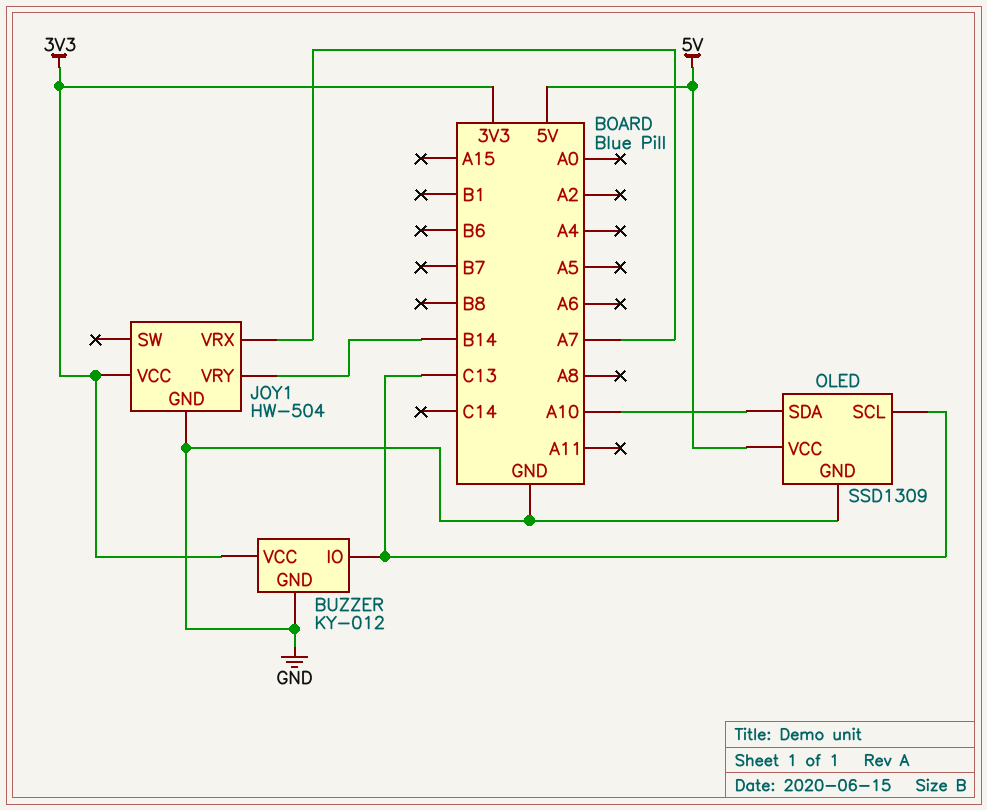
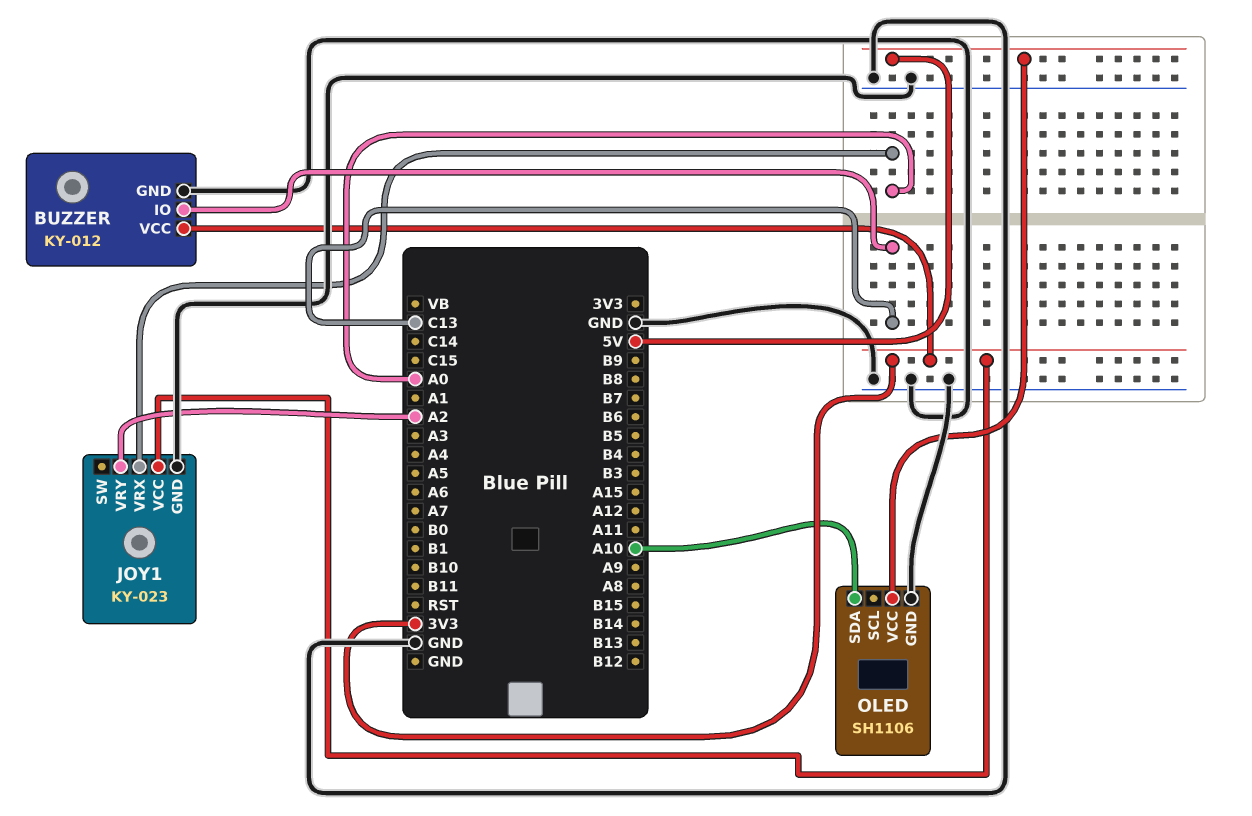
JOY1: HW-504 -> KY-023
JOY1 pin VRX: A7 -> A0
JOY1 pin VRY: B14 -> A2
OLED: SSD1309 -> SH1106
OLED pin SCL: C13 -> none

